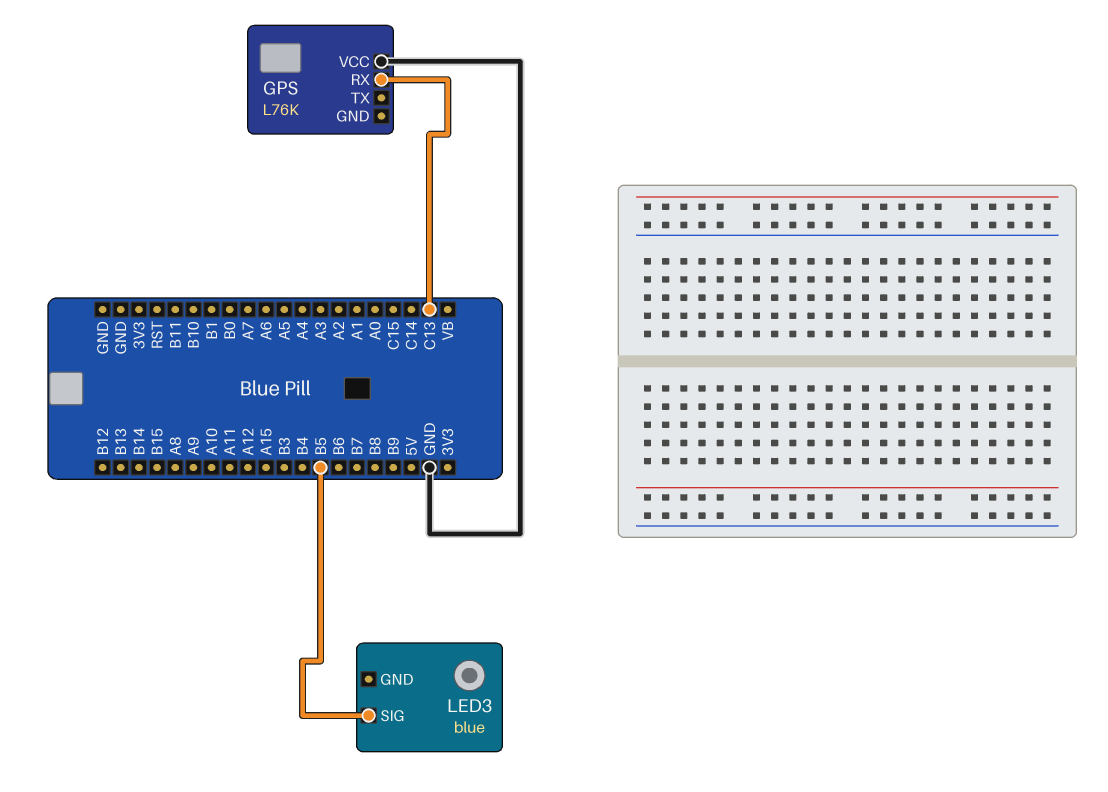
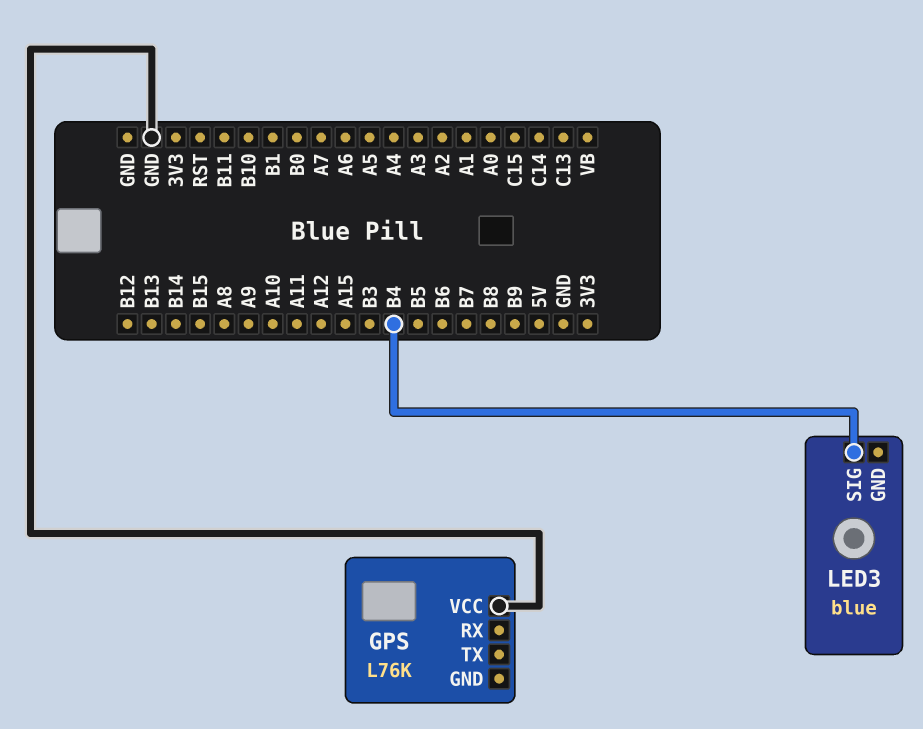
GPS pin RX: C13 -> none
LED3 pin SIG: B5 -> B4

